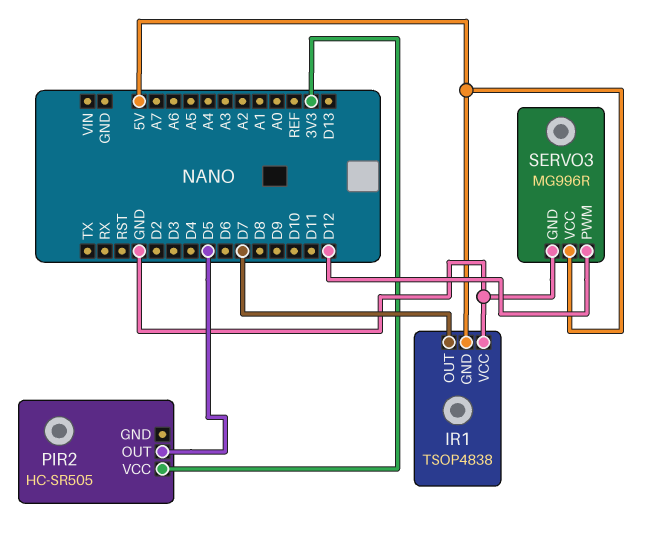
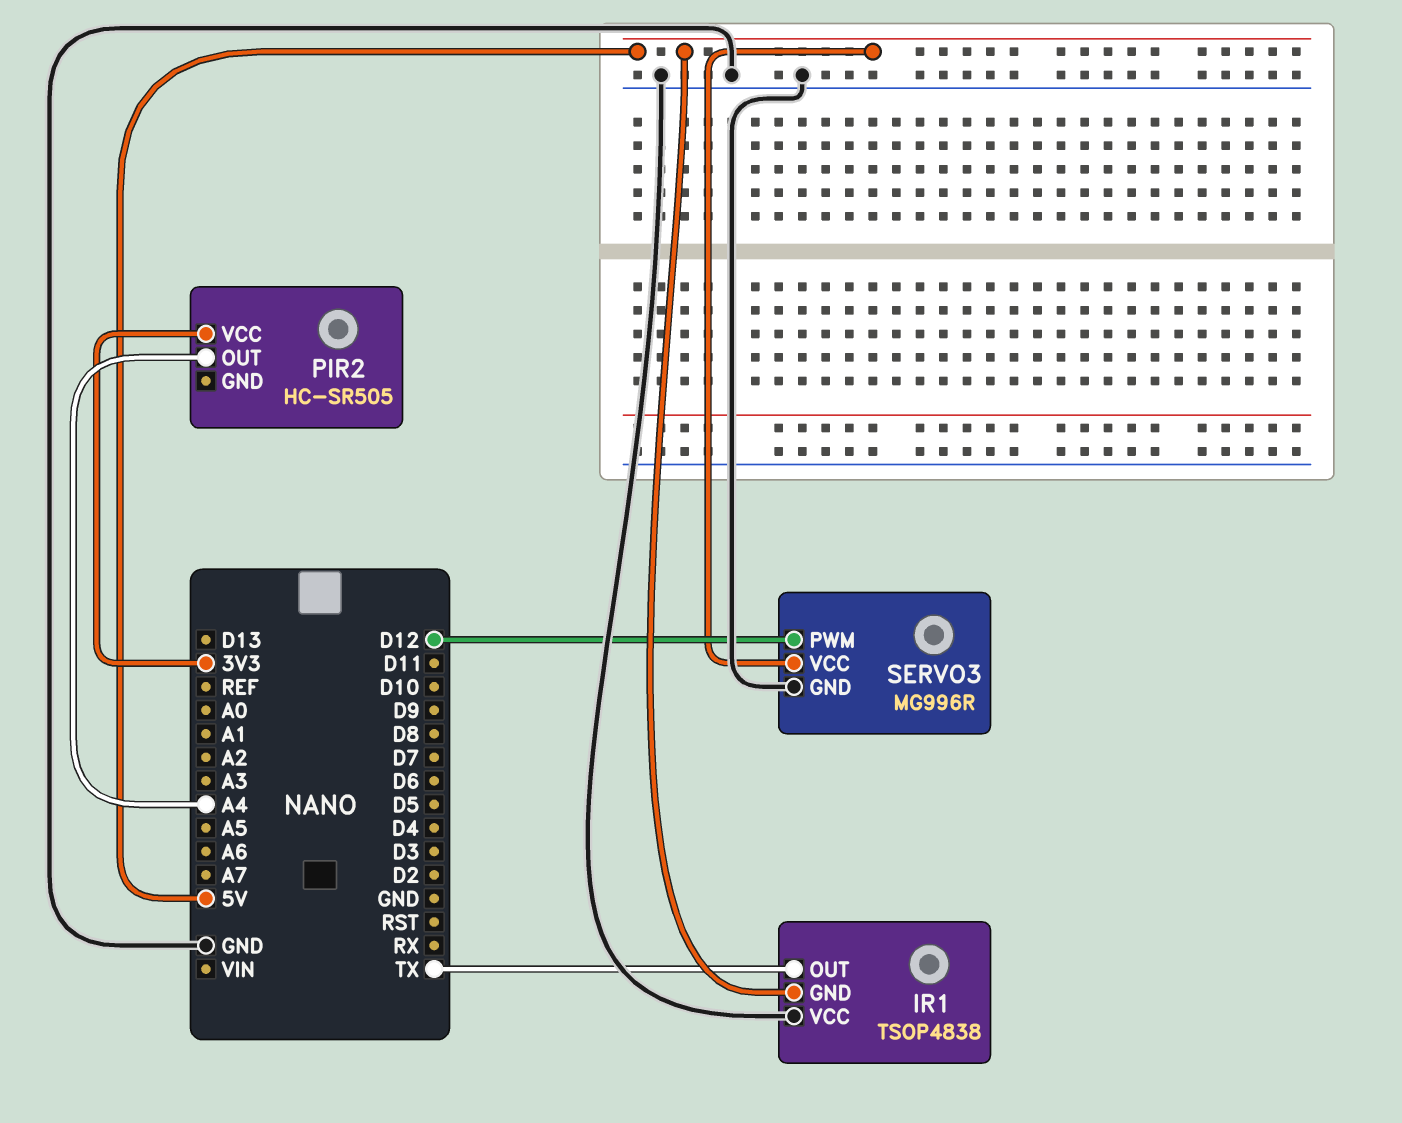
IR1 pin OUT: D7 -> TX
PIR2 pin OUT: D5 -> A4

